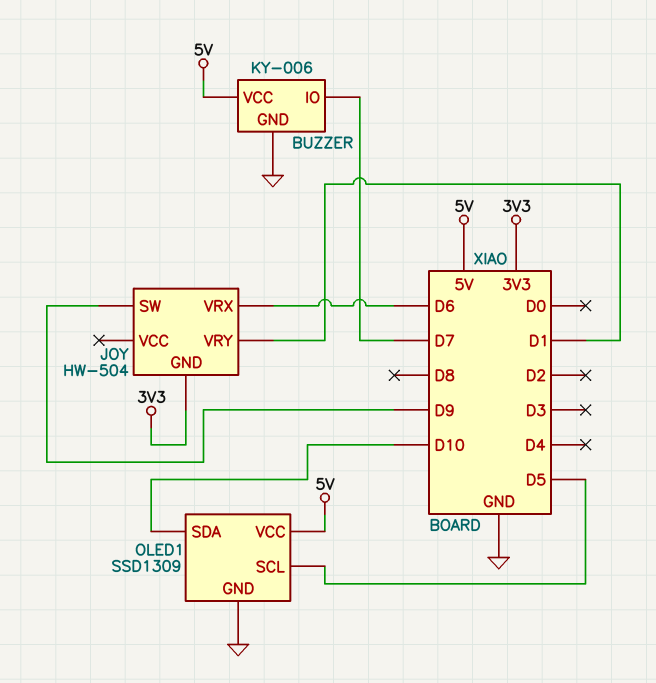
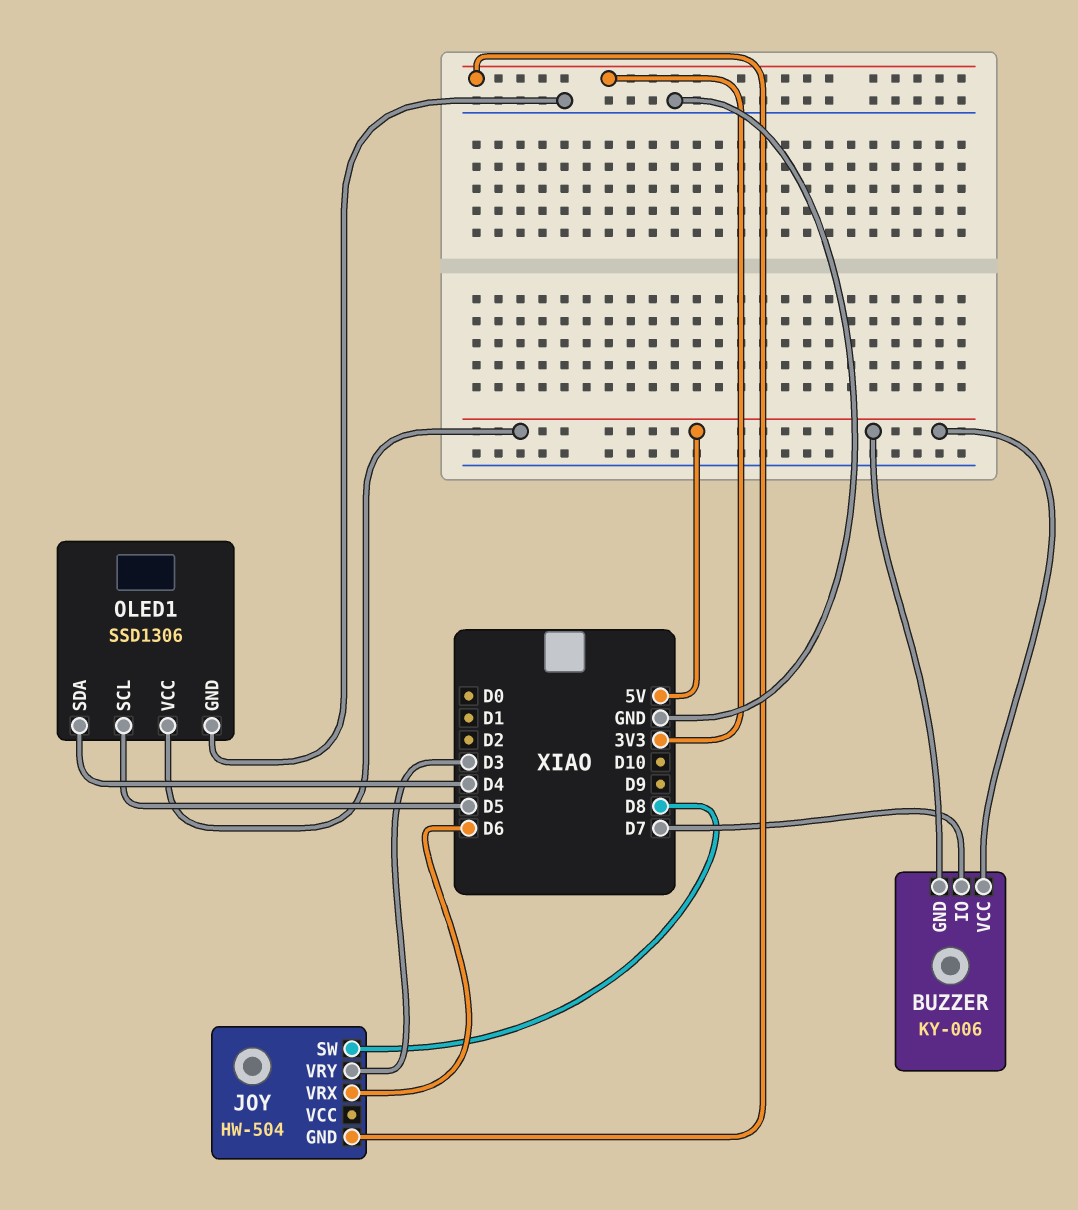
BUZZER pin GND: GND -> 5V
JOY pin SW: D9 -> D8
JOY pin VRY: D1 -> D3
OLED1: SSD1309 -> SSD1306
OLED1 pin SDA: D10 -> D4

